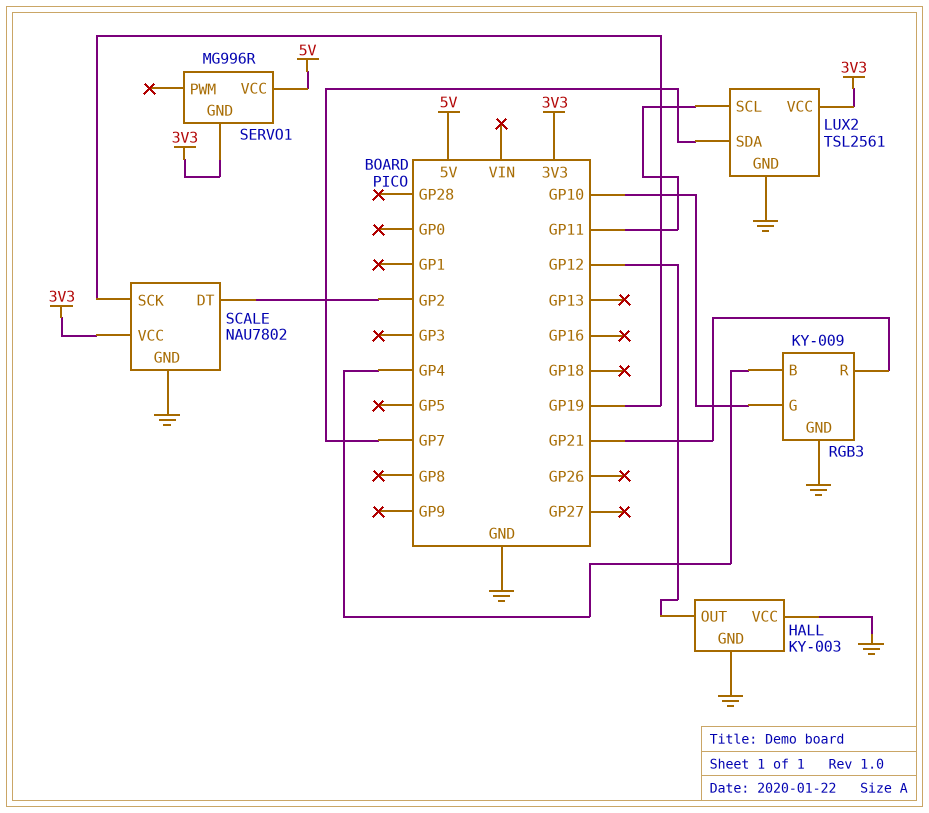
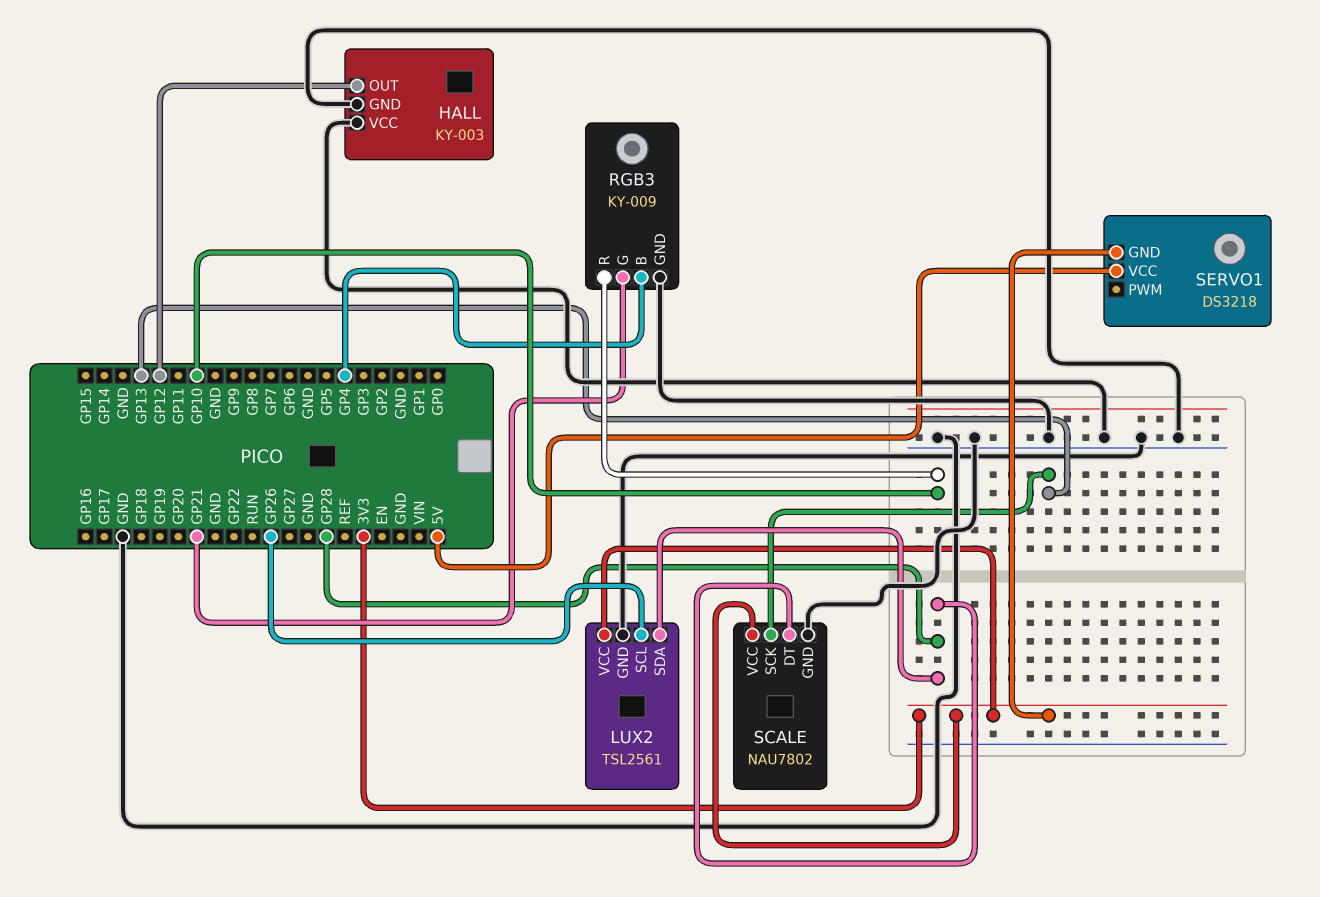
LUX2 pin SCL: GP11 -> GP26
LUX2 pin SDA: GP7 -> GP28
RGB3 pin G: GP10 -> GP21
RGB3 pin R: GP21 -> GP10
SCALE pin DT: GP2 -> GP28
SCALE pin SCK: GP19 -> GP13
SERVO1: MG996R -> DS3218

